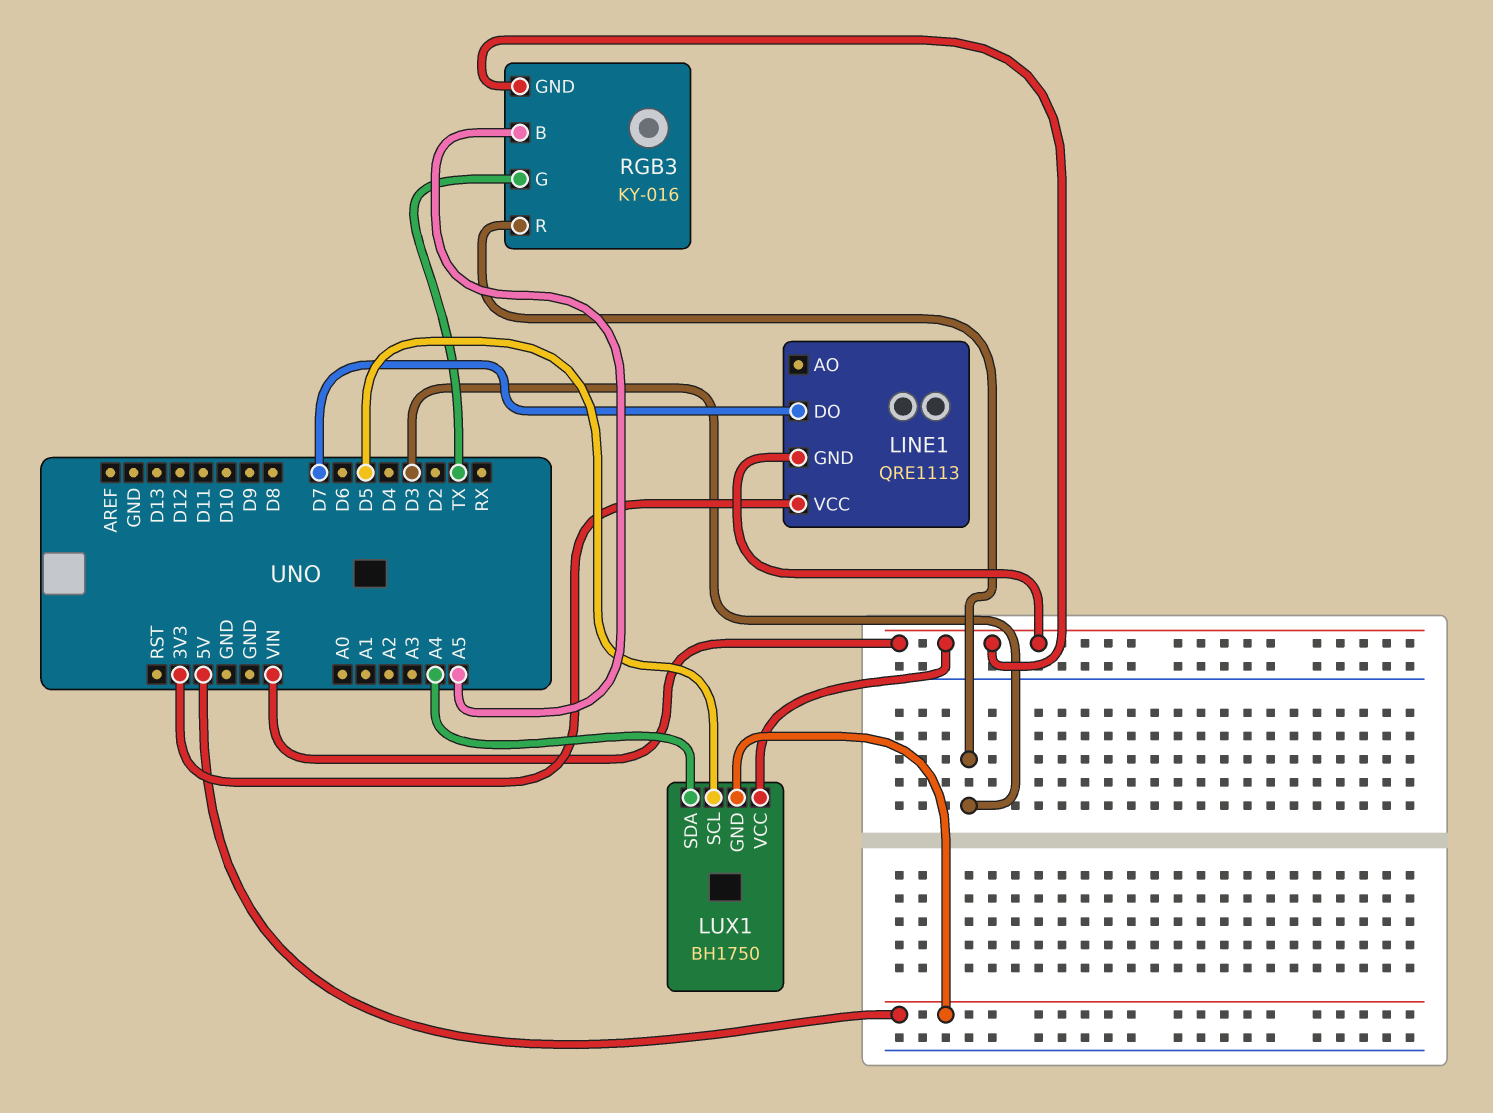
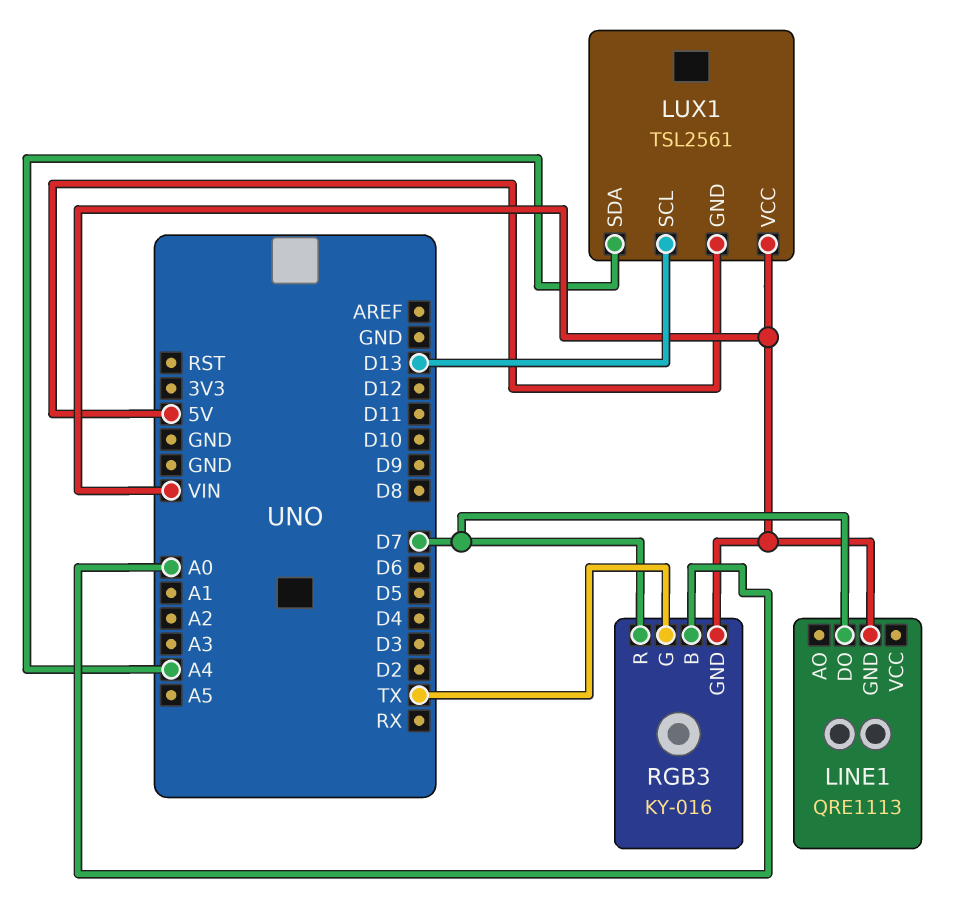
LINE1 pin VCC: 3V3 -> none
LUX1: BH1750 -> TSL2561
LUX1 pin SCL: D5 -> D13
RGB3 pin B: A5 -> A0
RGB3 pin R: D3 -> D7

